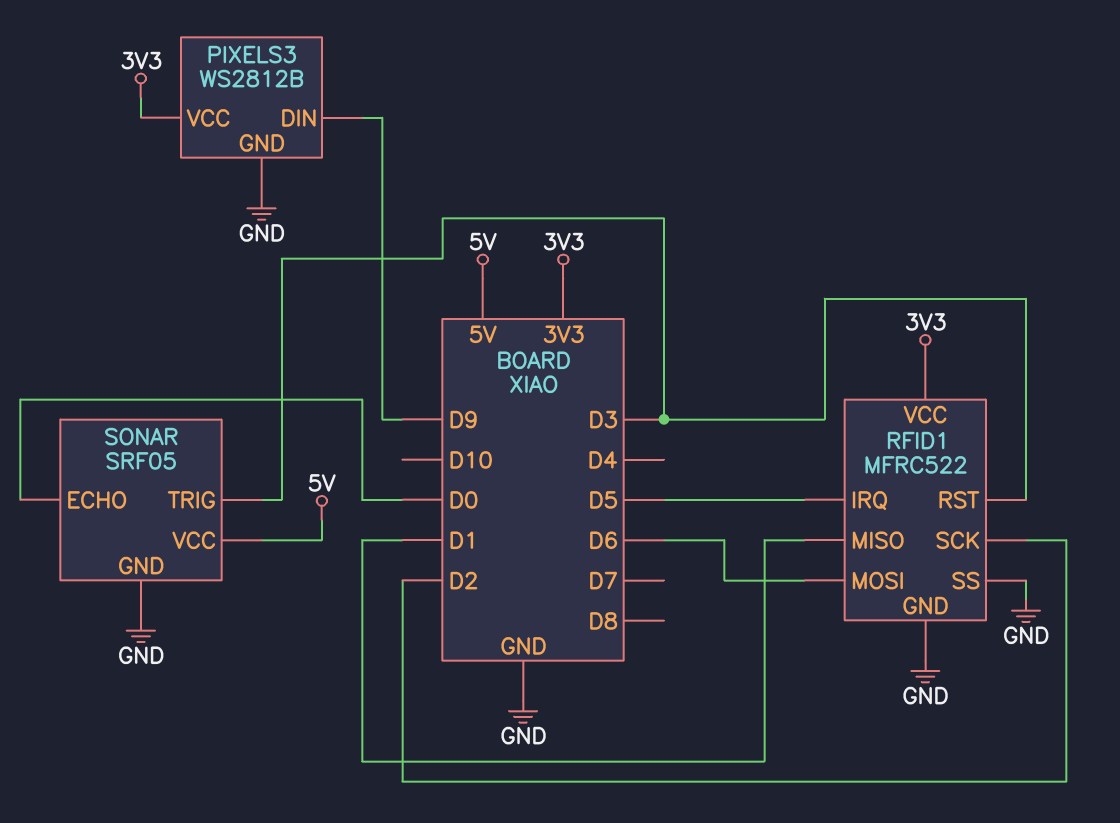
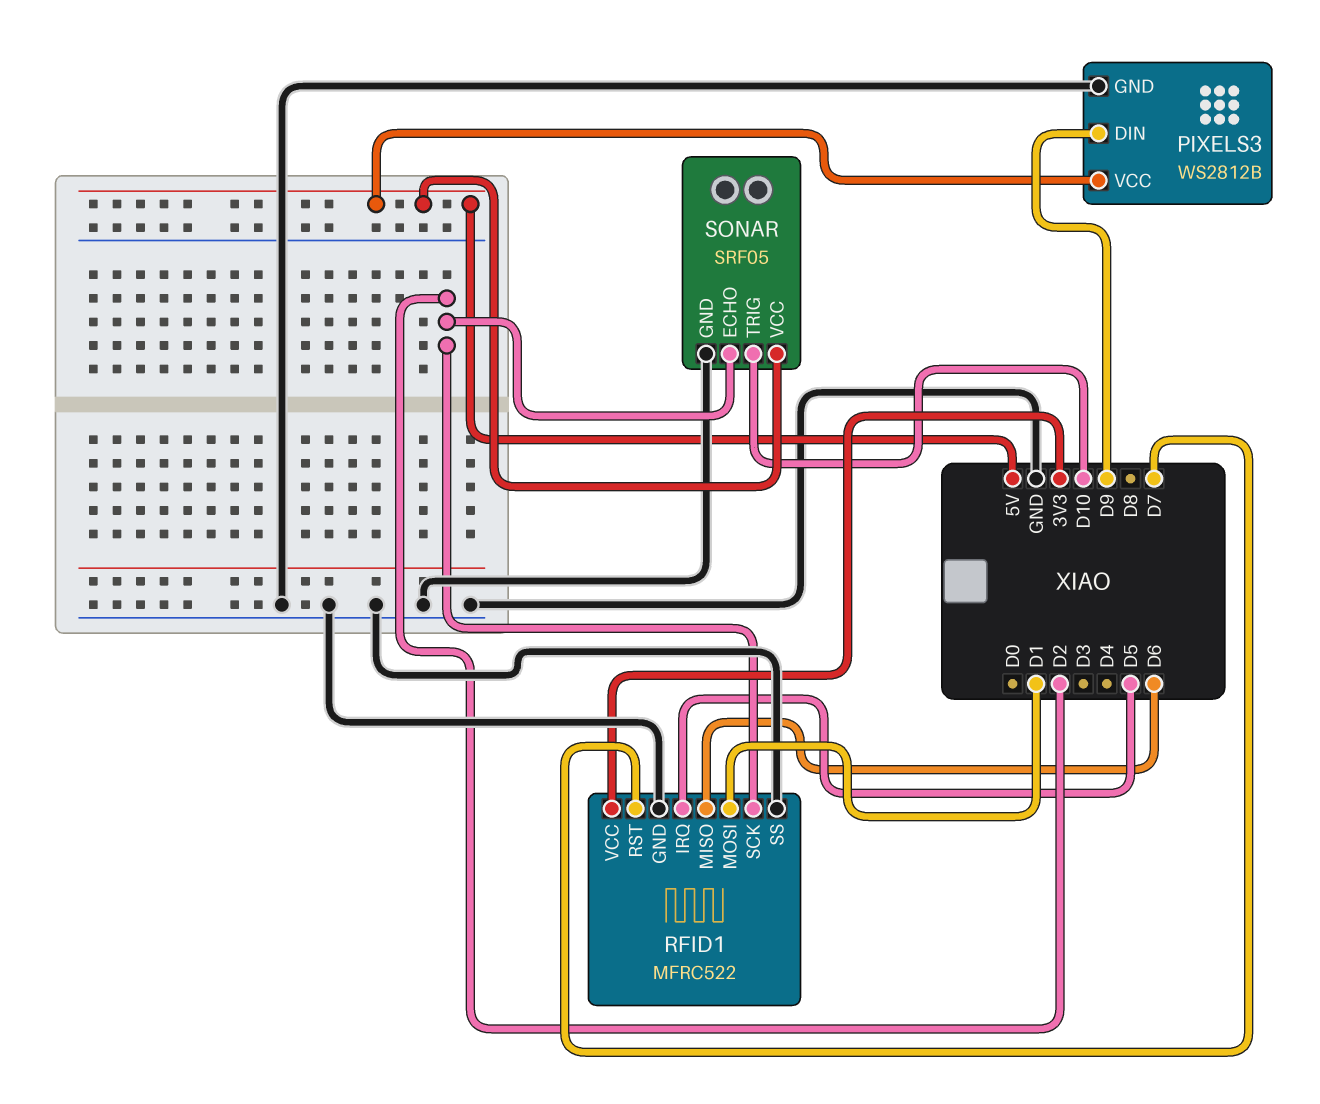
PIXELS3 pin VCC: 3V3 -> 5V
RFID1 pin MISO: D1 -> D6
RFID1 pin MOSI: D6 -> D1
RFID1 pin RST: D3 -> D7
SONAR pin ECHO: D0 -> D2
SONAR pin TRIG: D3 -> D10

